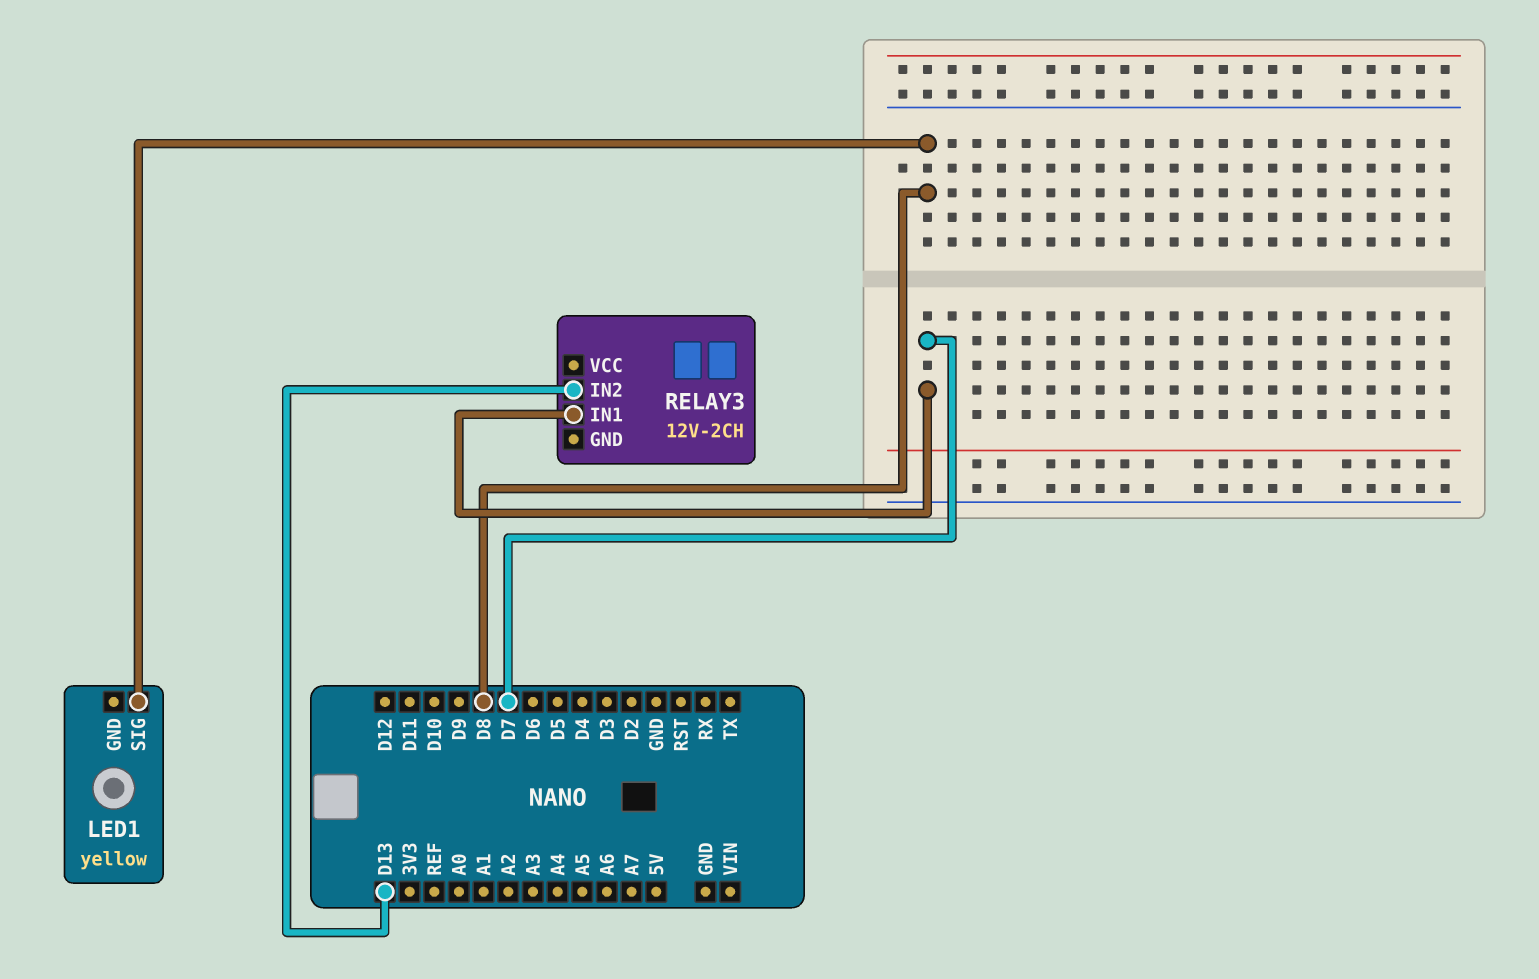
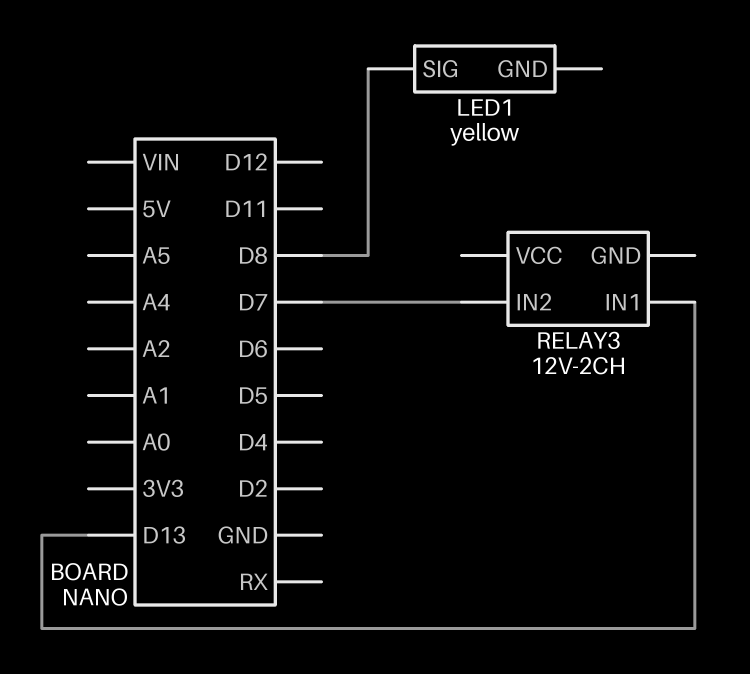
RELAY3 pin IN1: D7 -> D13
RELAY3 pin IN2: D13 -> D7

